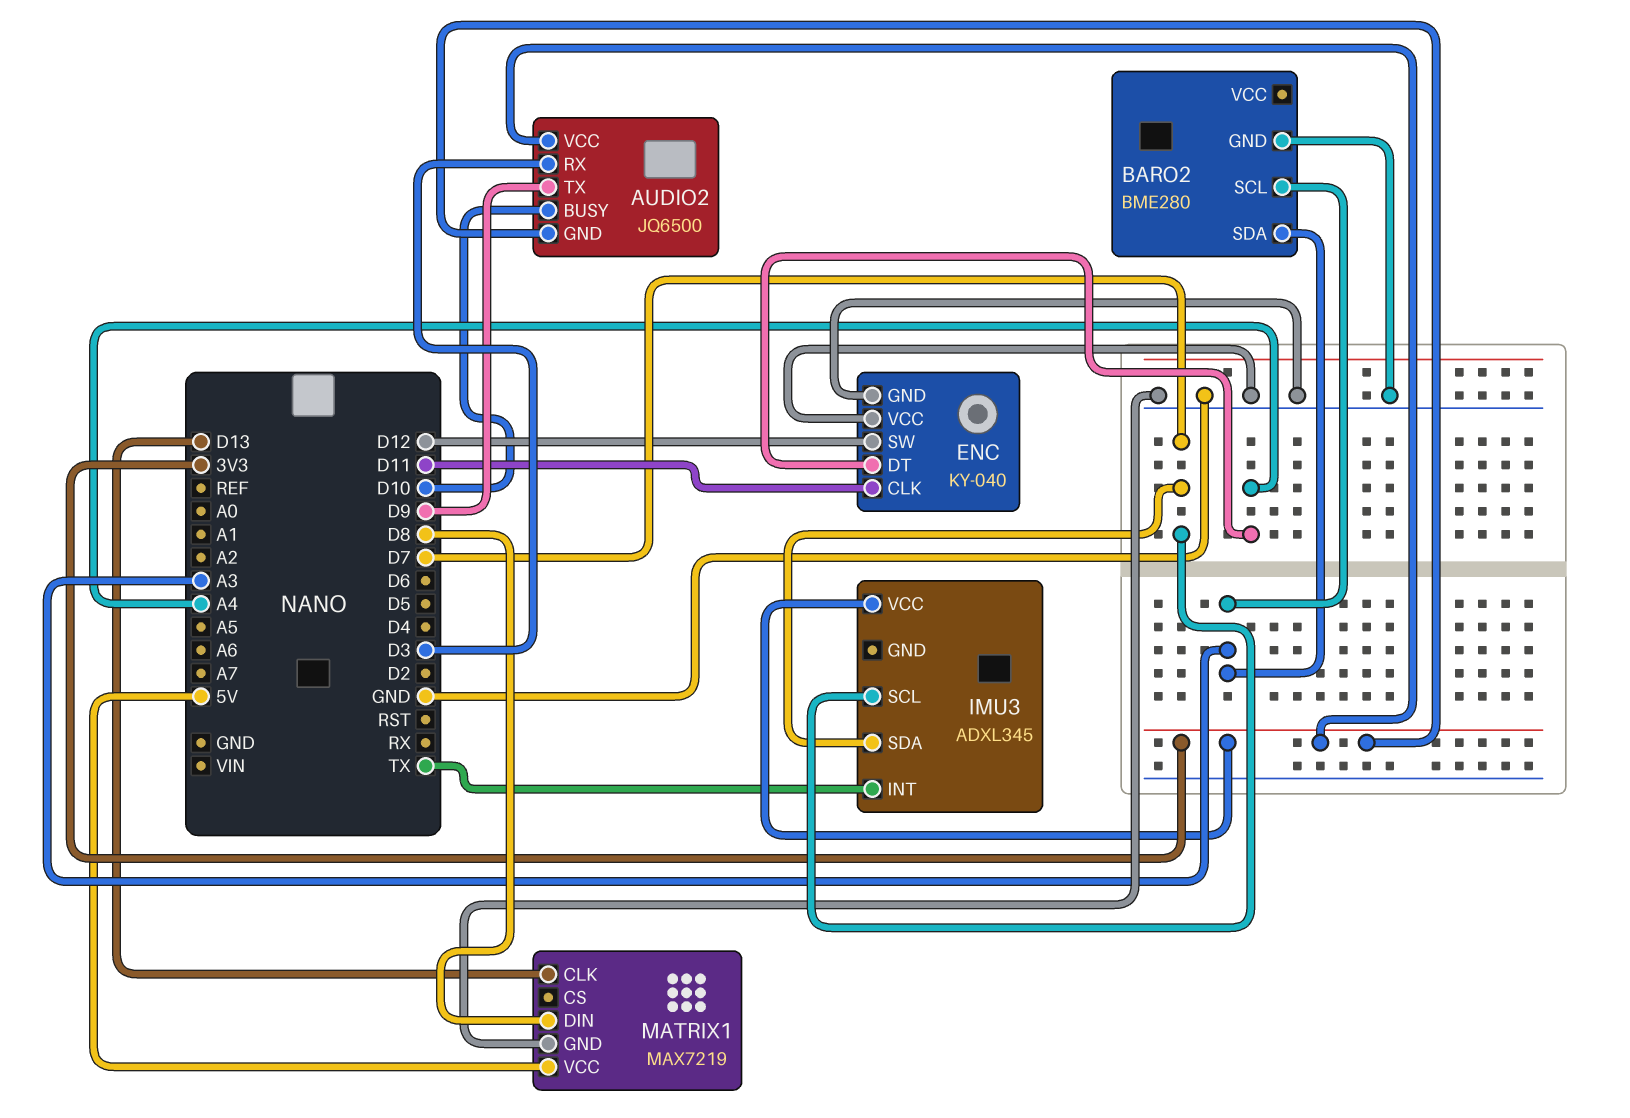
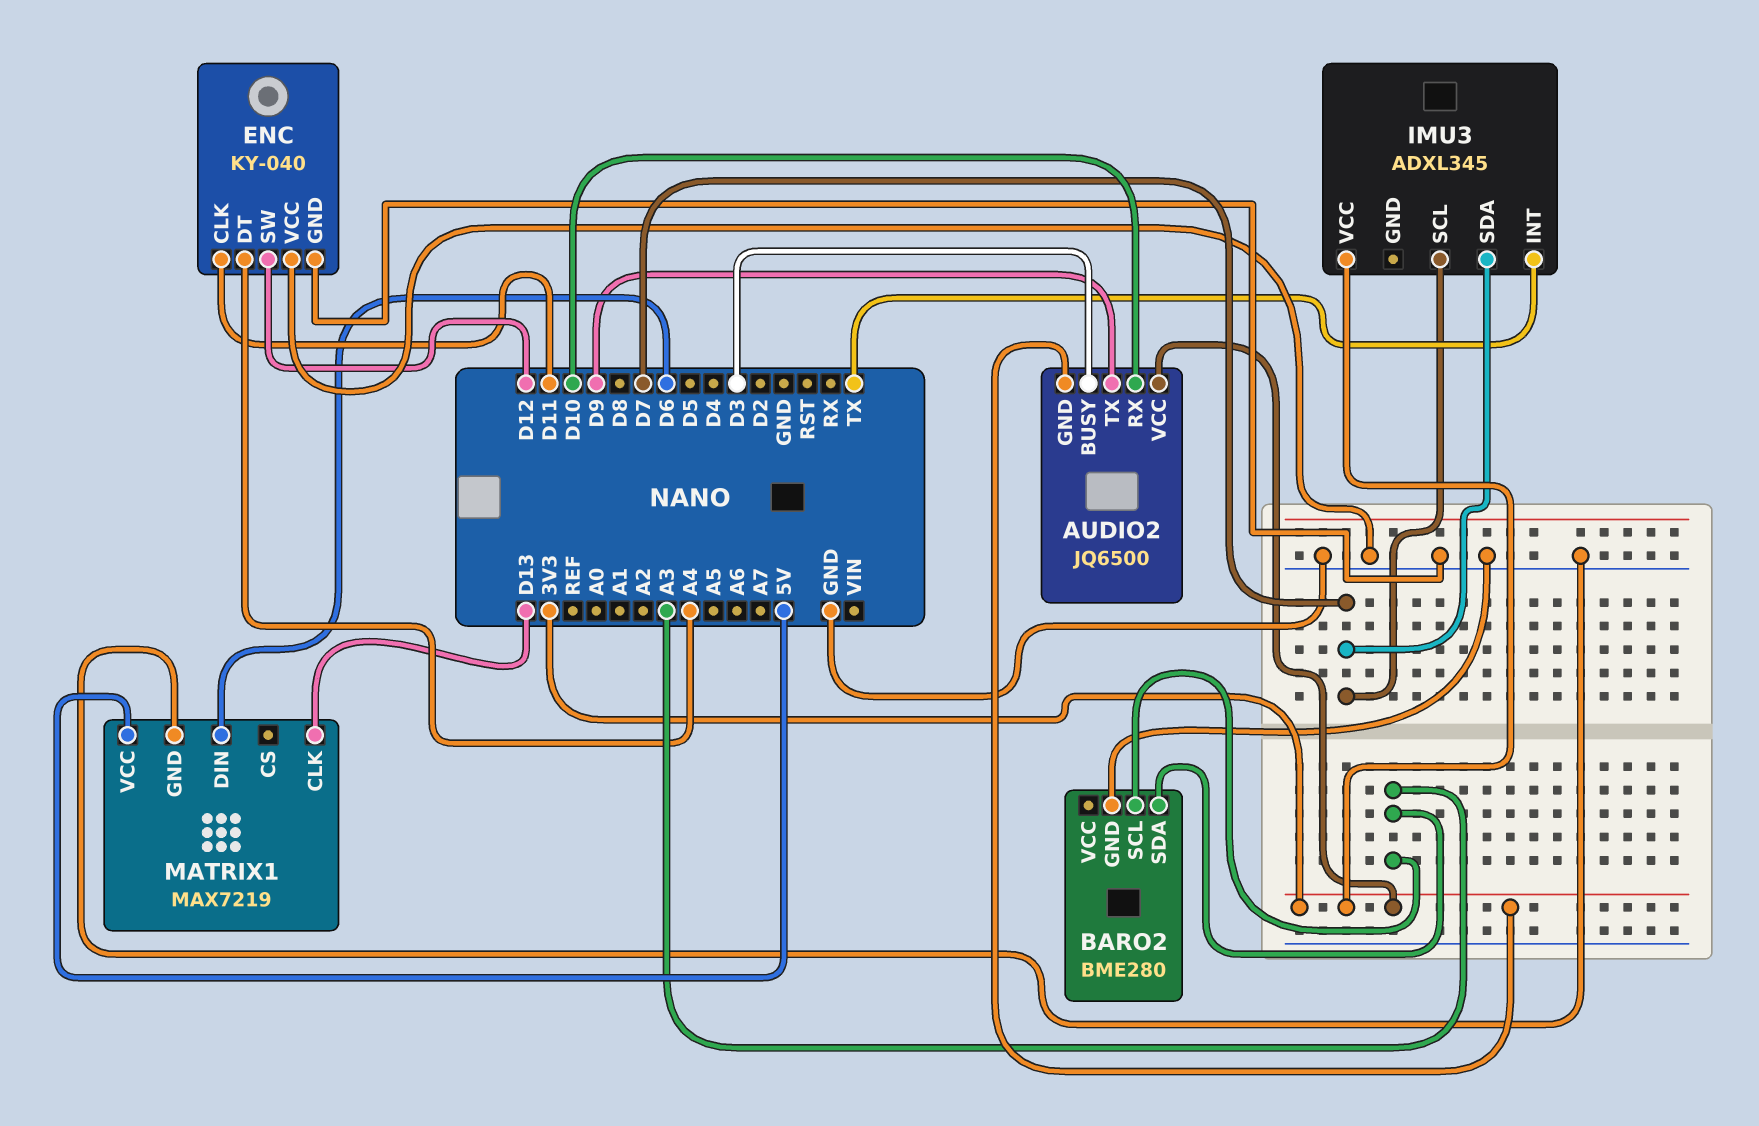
AUDIO2 pin BUSY: D10 -> D3
AUDIO2 pin RX: D3 -> D10
MATRIX1 pin DIN: D8 -> D6

